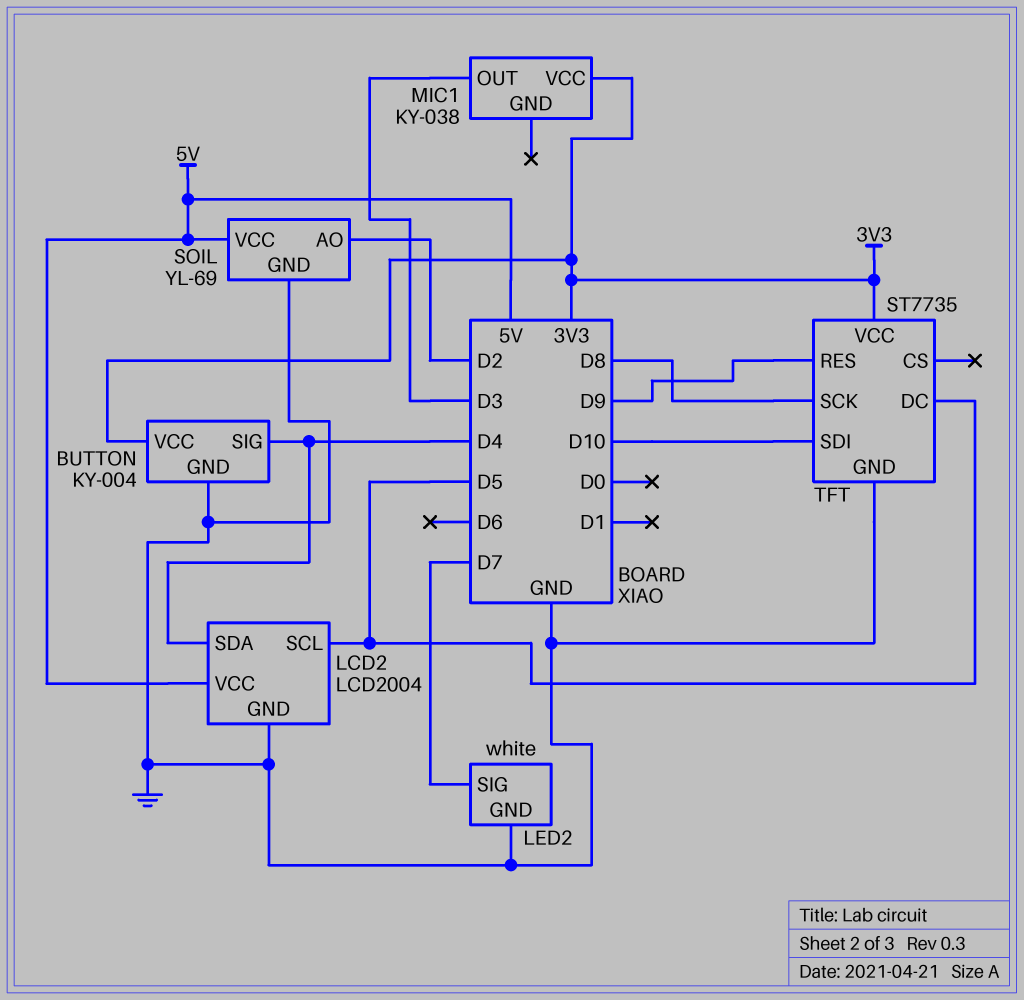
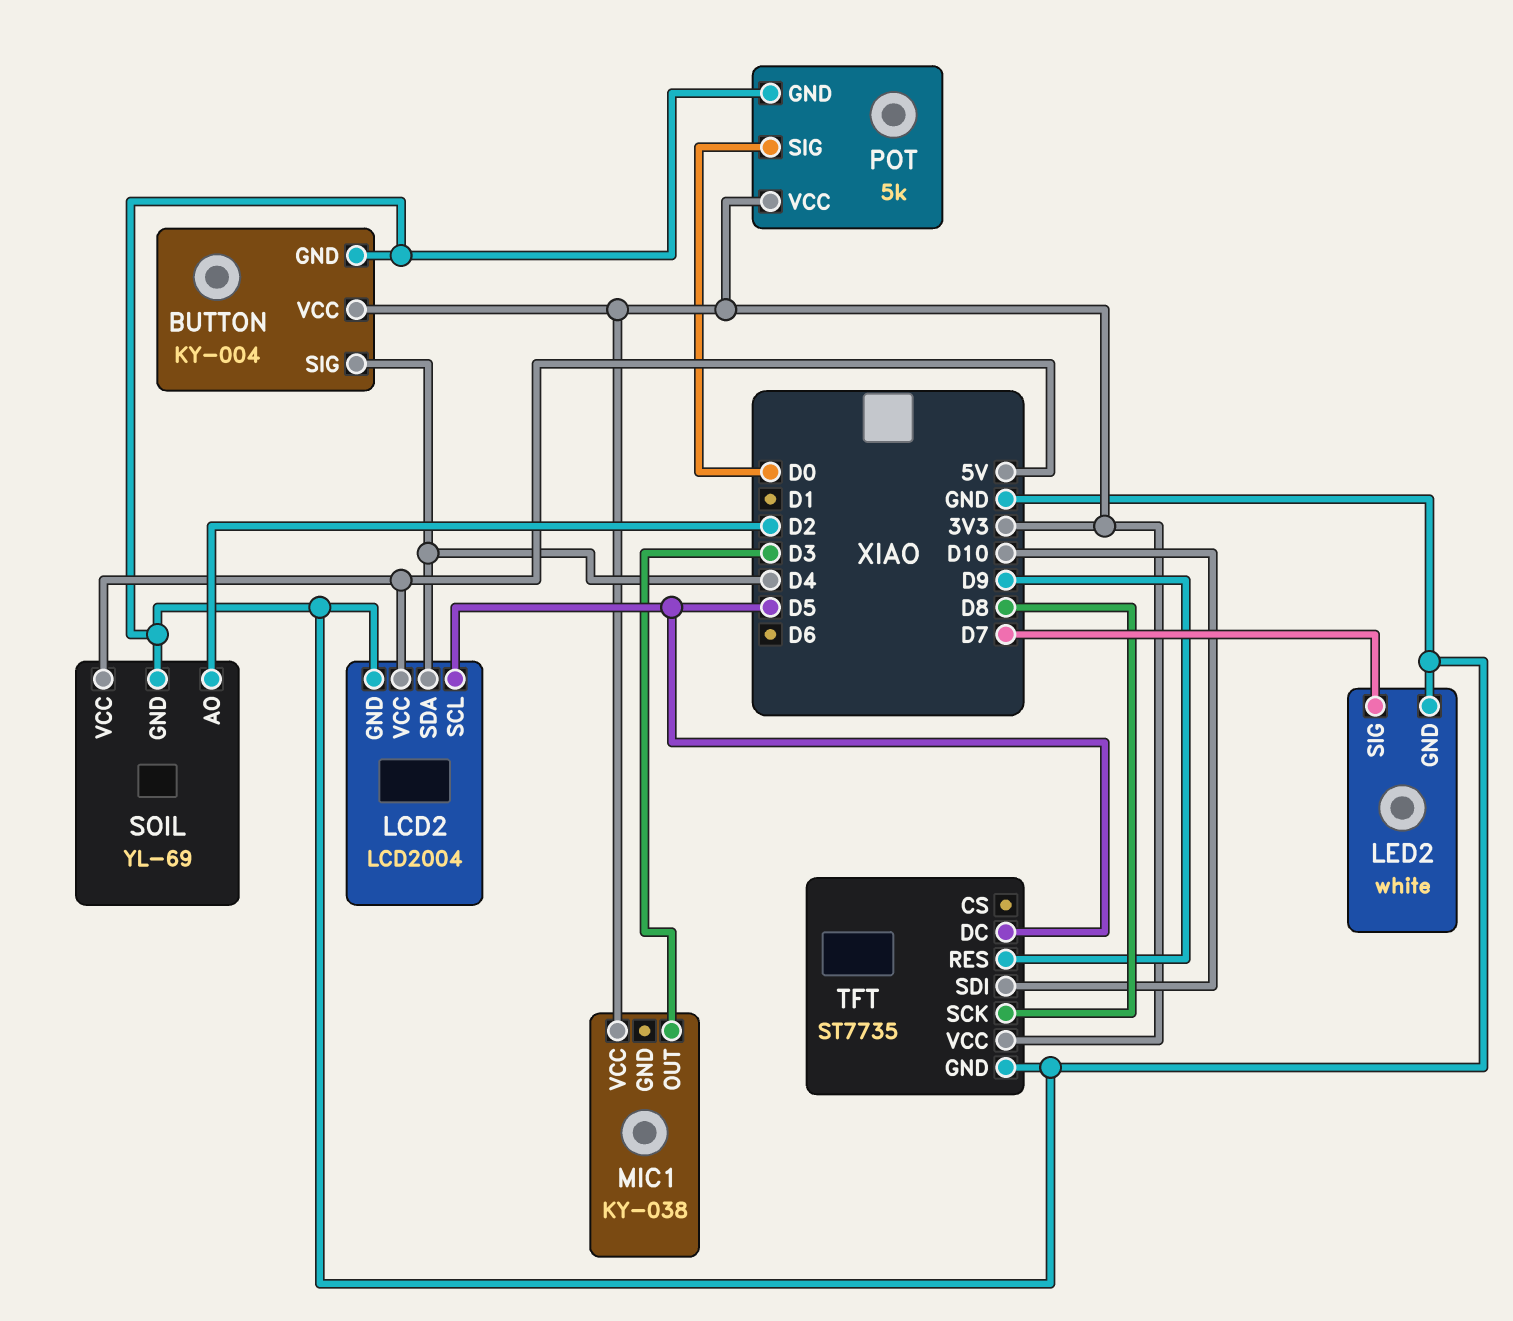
POT: none -> 5k
POT pin GND: none -> GND
POT pin SIG: none -> D0
POT pin VCC: none -> 3V3

